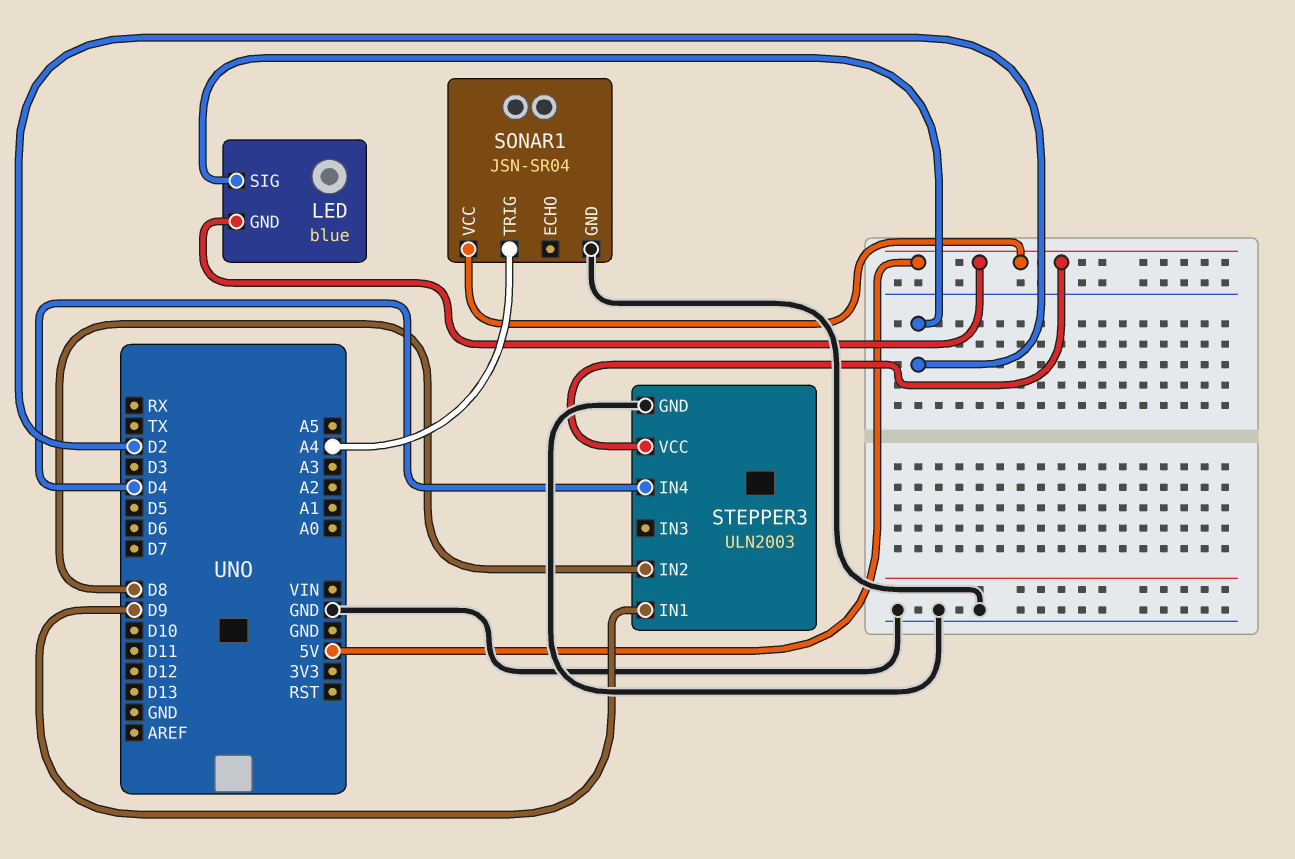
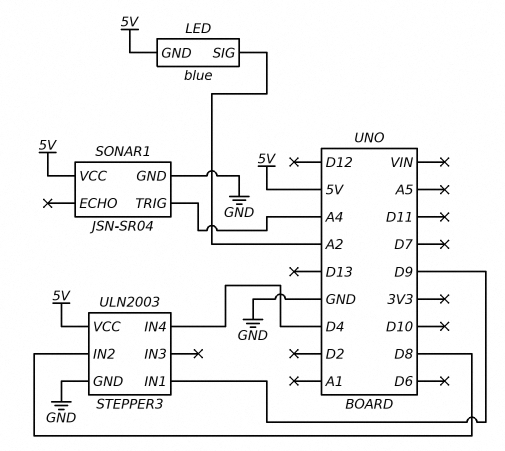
LED pin SIG: D2 -> A2

